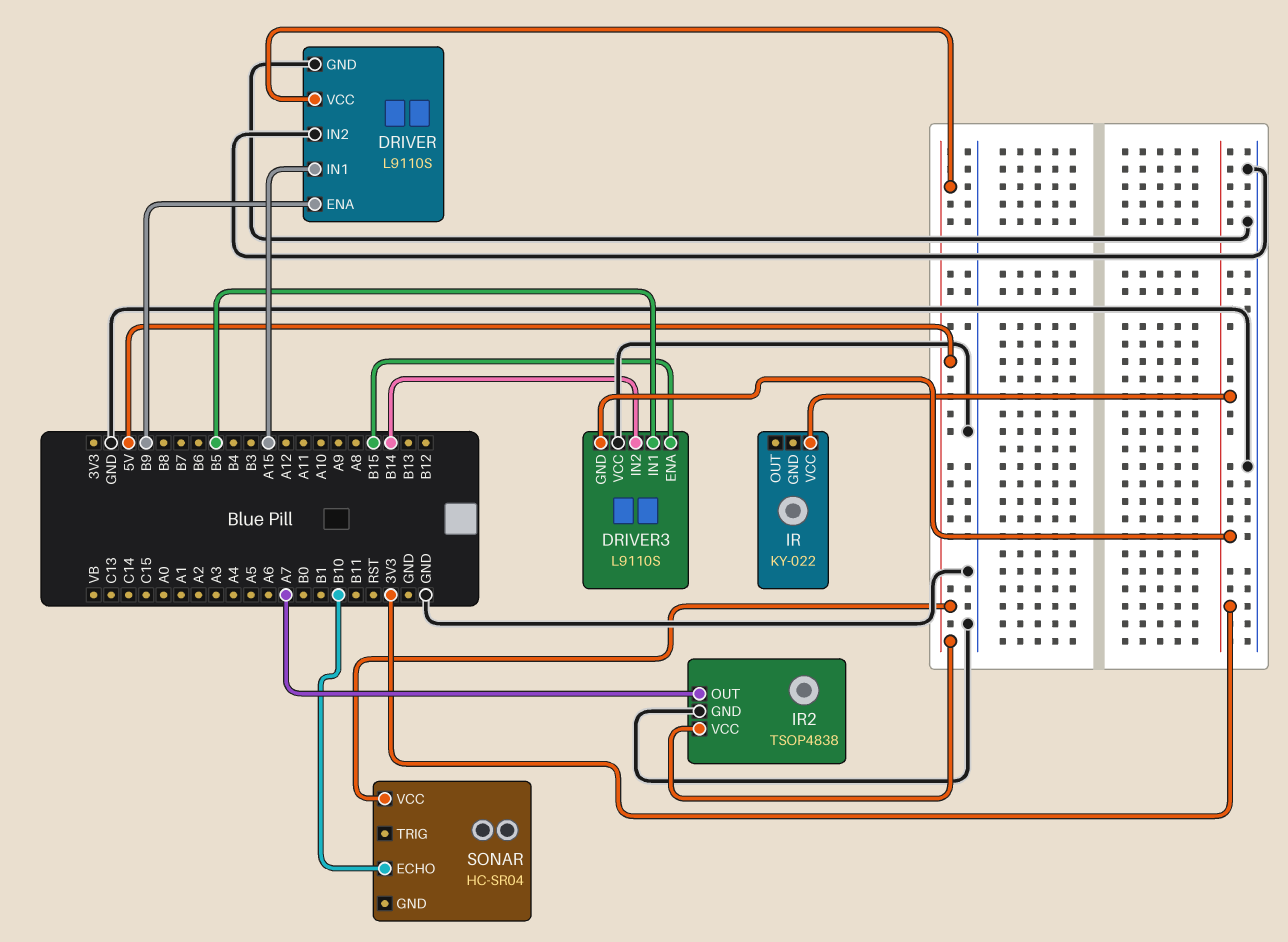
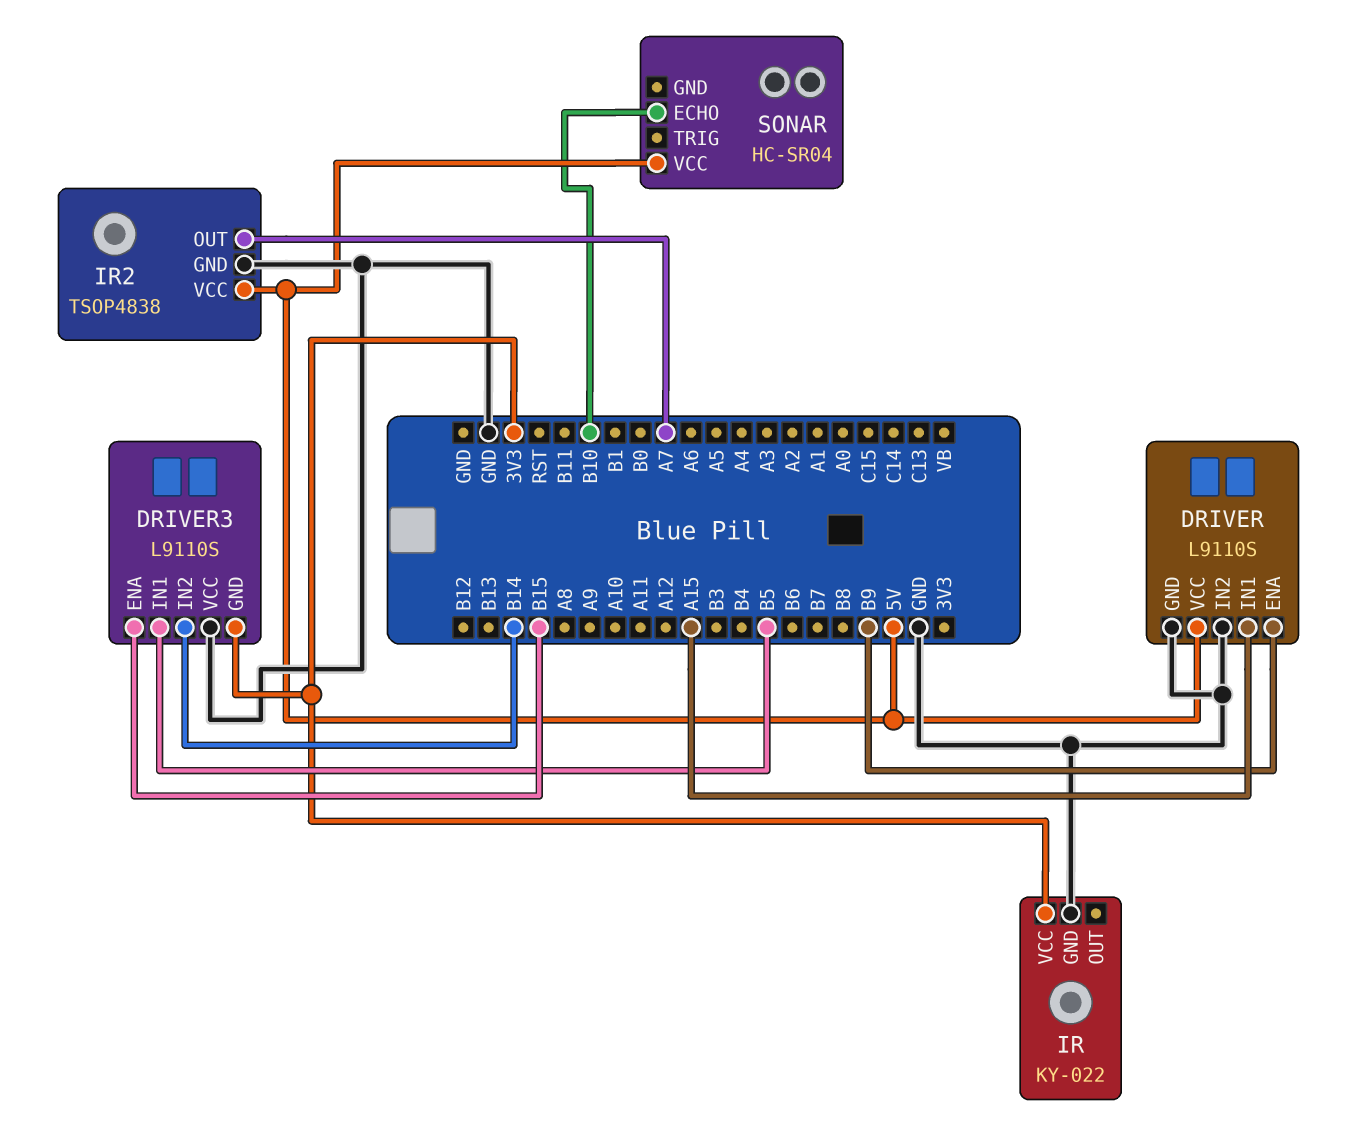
IR pin GND: none -> GND

